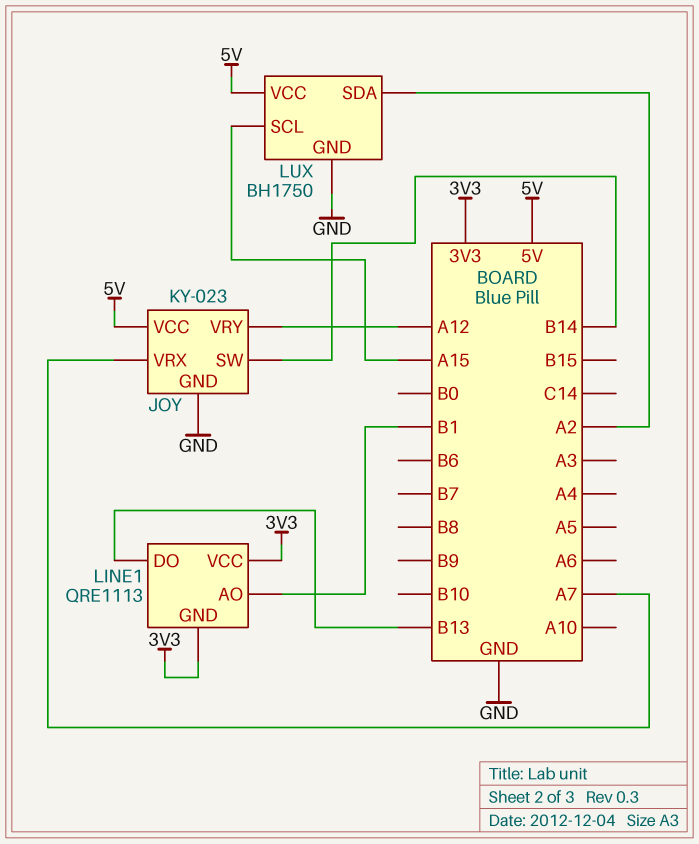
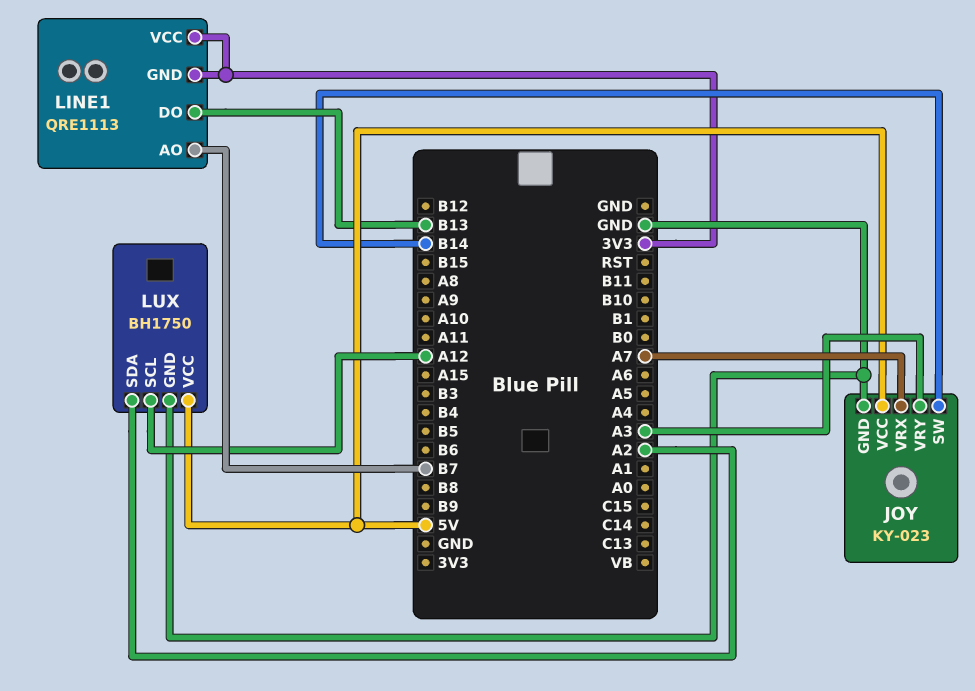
JOY pin VRY: A12 -> A3
LINE1 pin AO: B1 -> B7
LUX pin SCL: A15 -> A12

